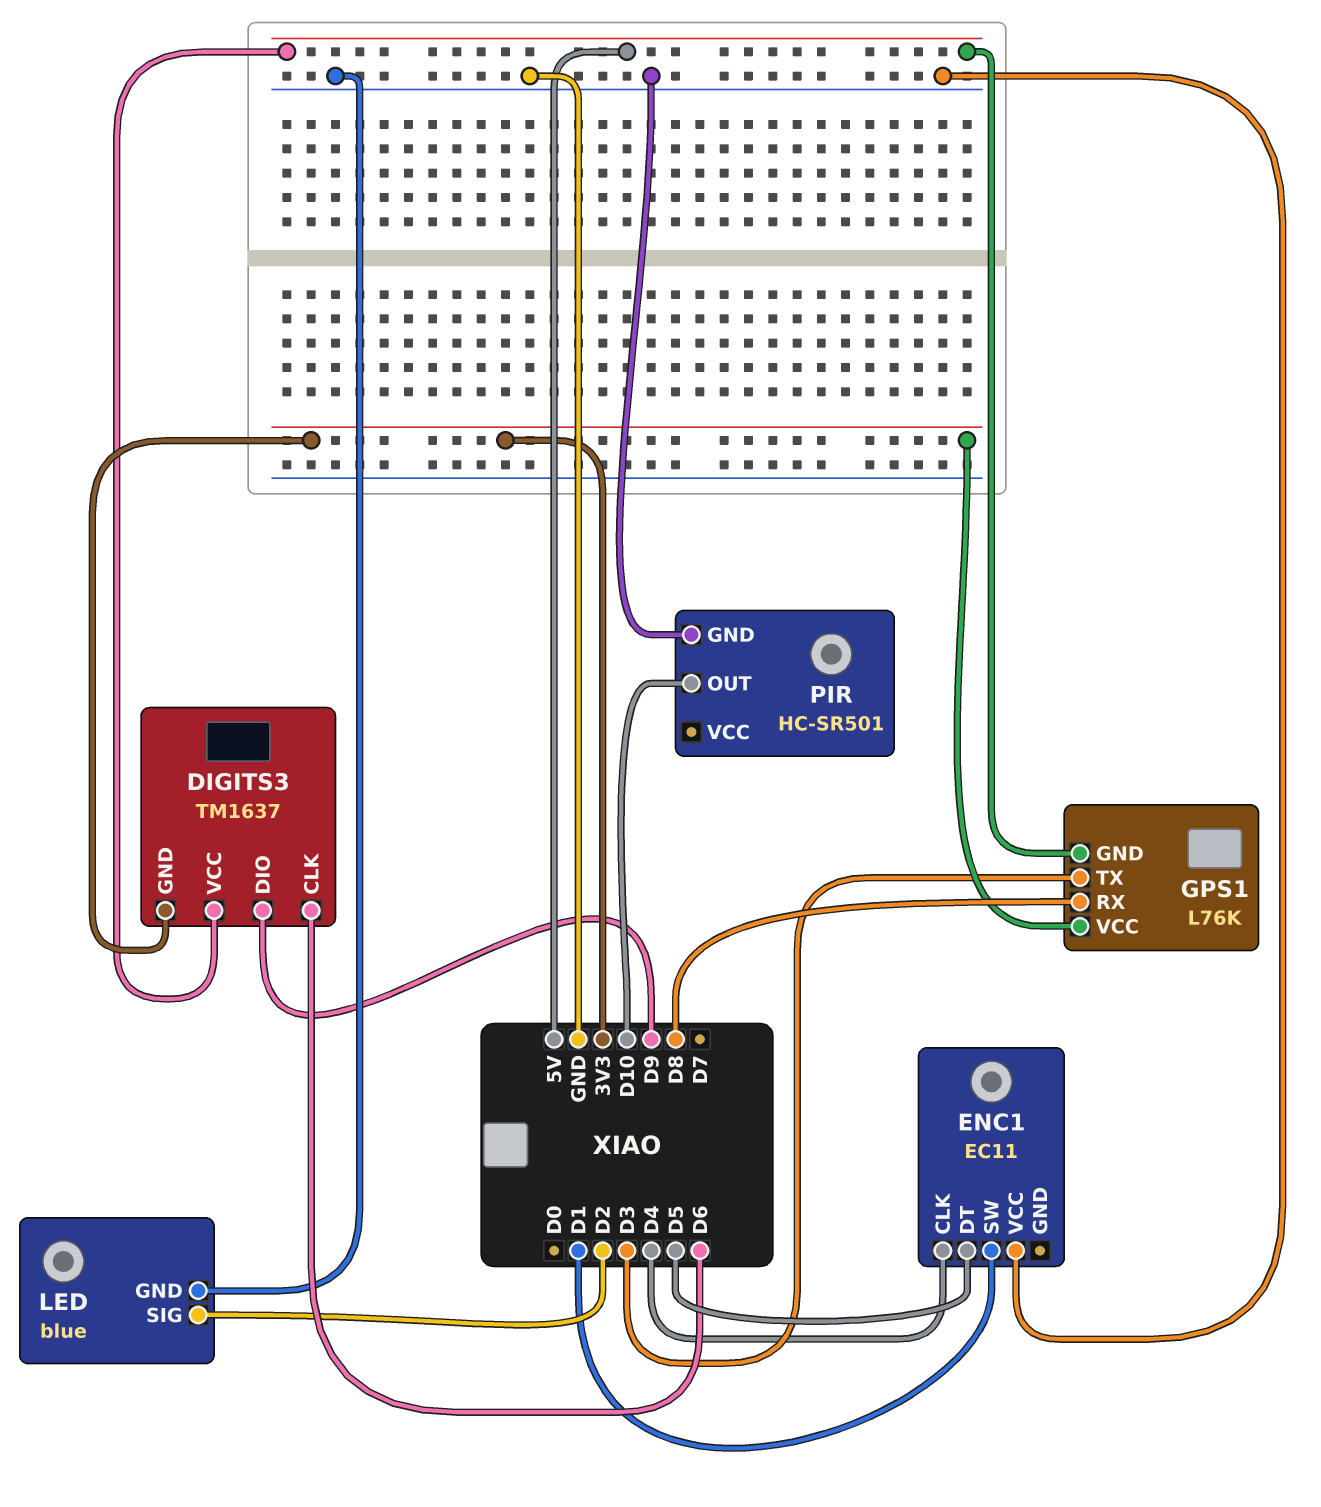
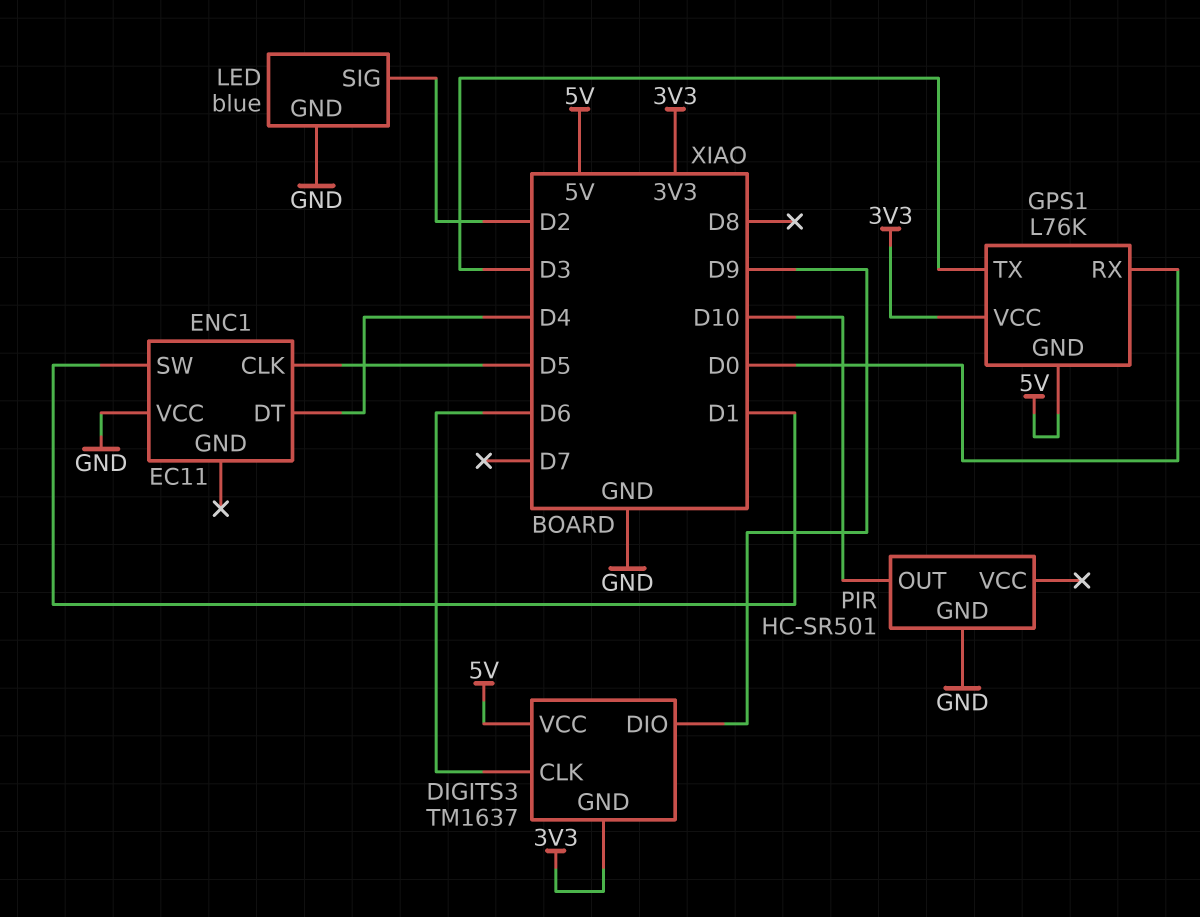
ENC1 pin CLK: D4 -> D5
ENC1 pin DT: D5 -> D4
GPS1 pin RX: D8 -> D0

